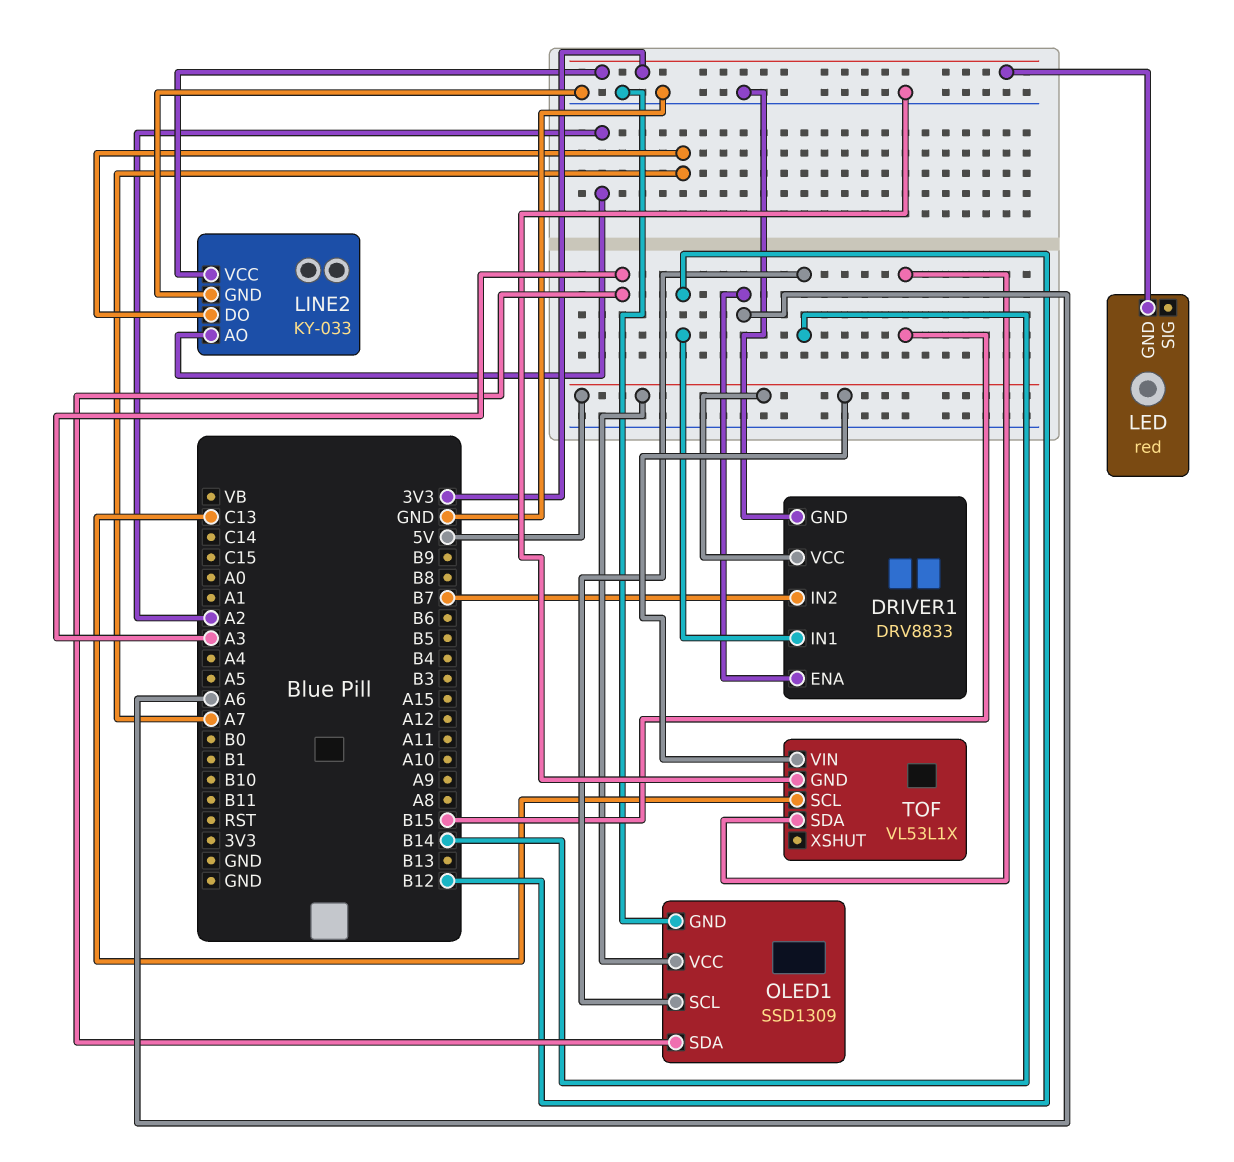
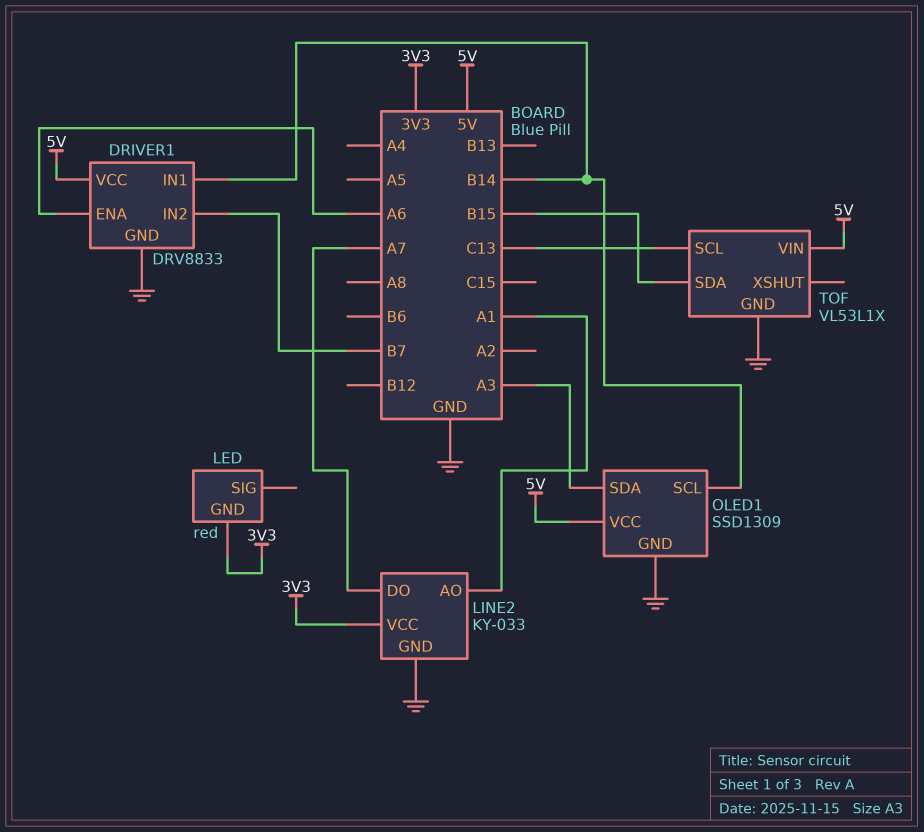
DRIVER1 pin IN1: B12 -> B14
LINE2 pin AO: A2 -> A1

